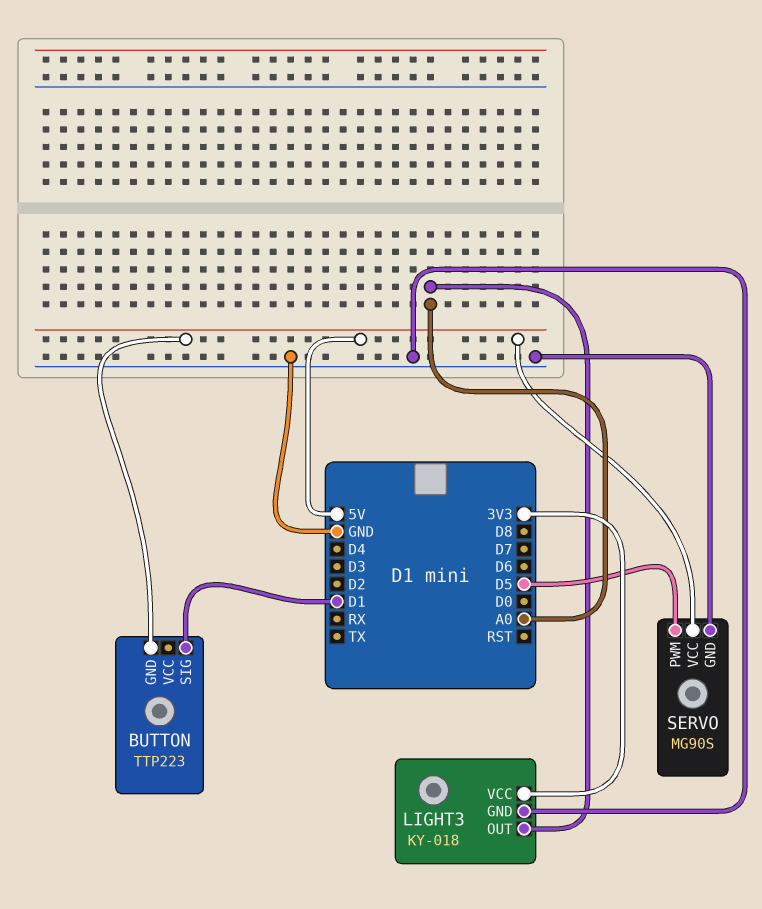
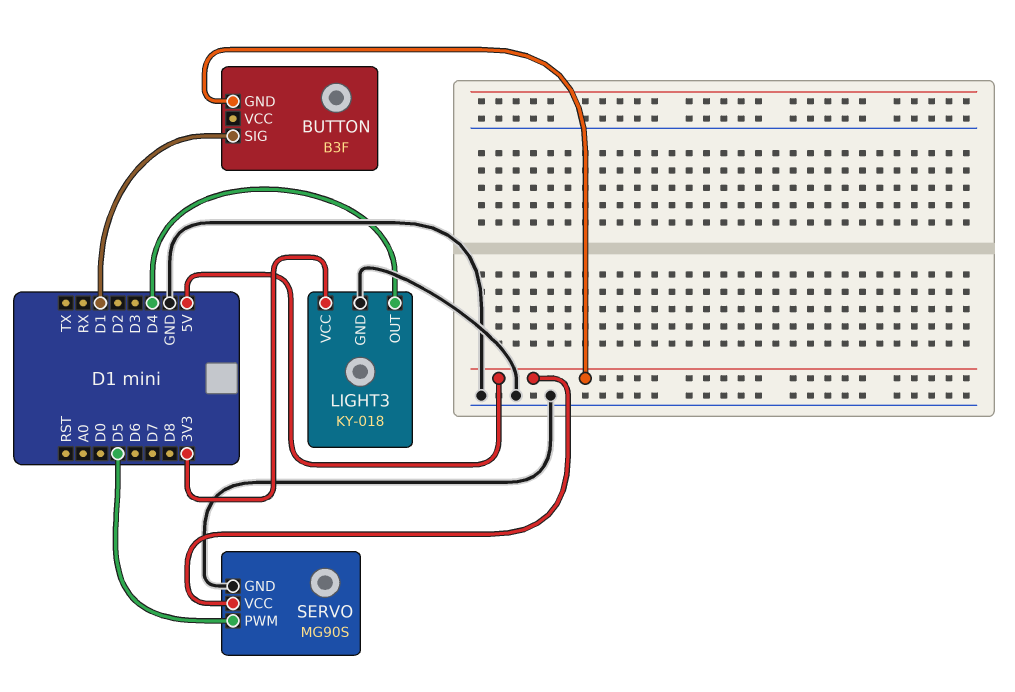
BUTTON: TTP223 -> B3F
LIGHT3 pin OUT: A0 -> D4

